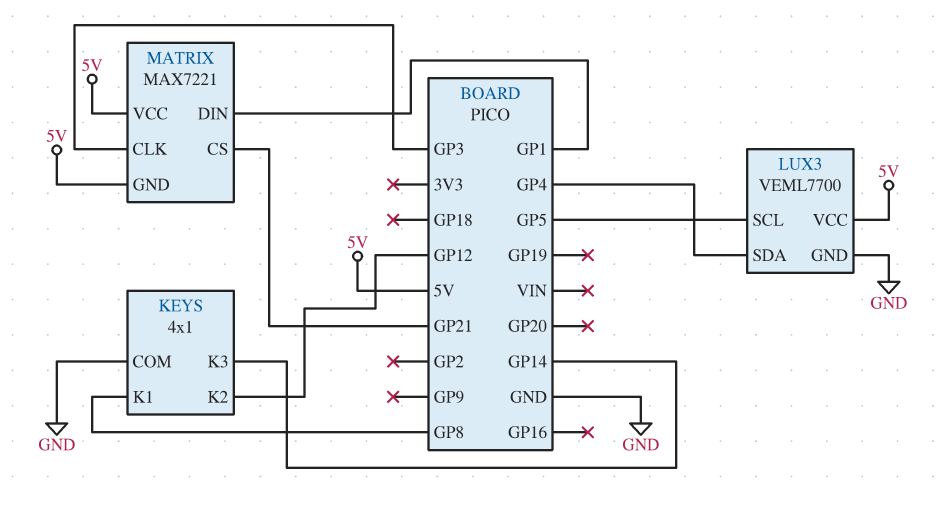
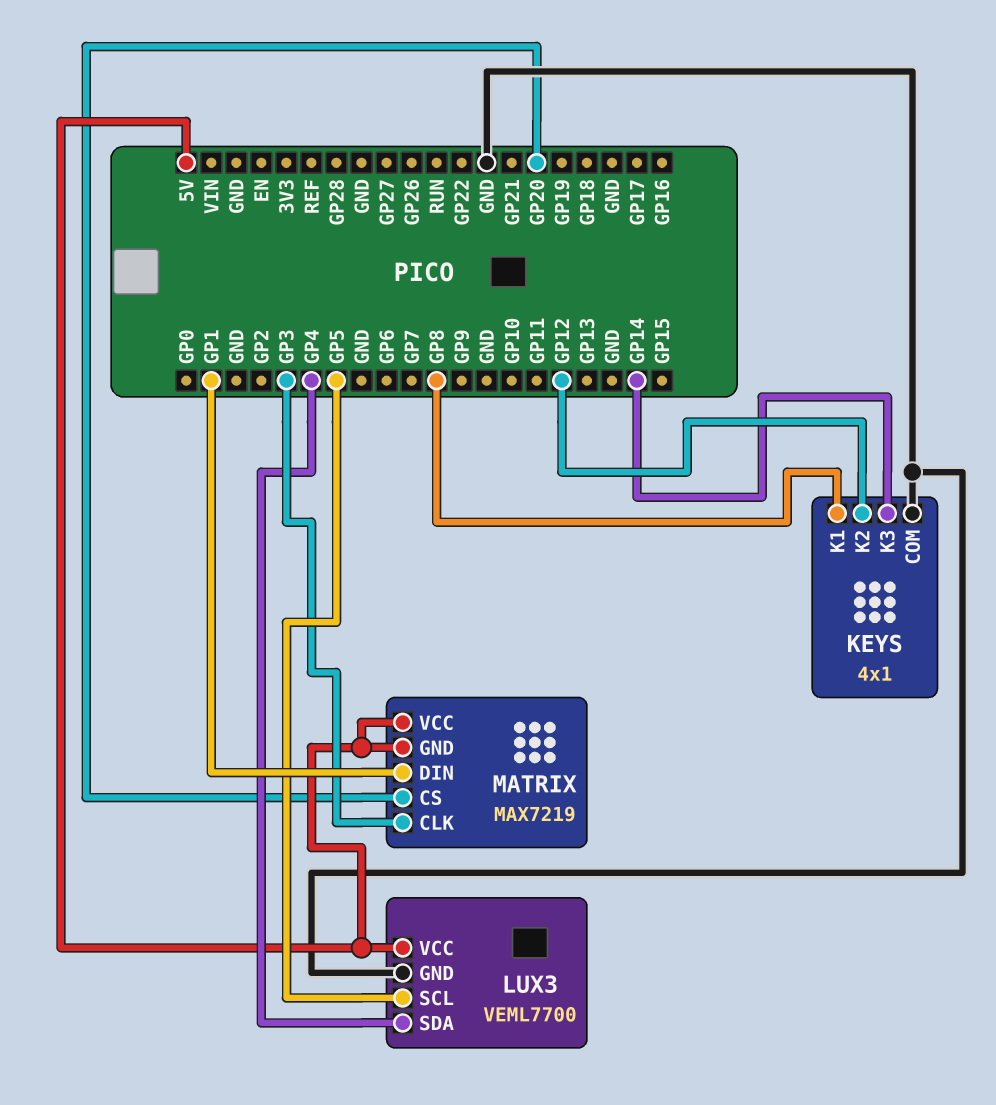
MATRIX: MAX7221 -> MAX7219
MATRIX pin CS: GP21 -> GP20

